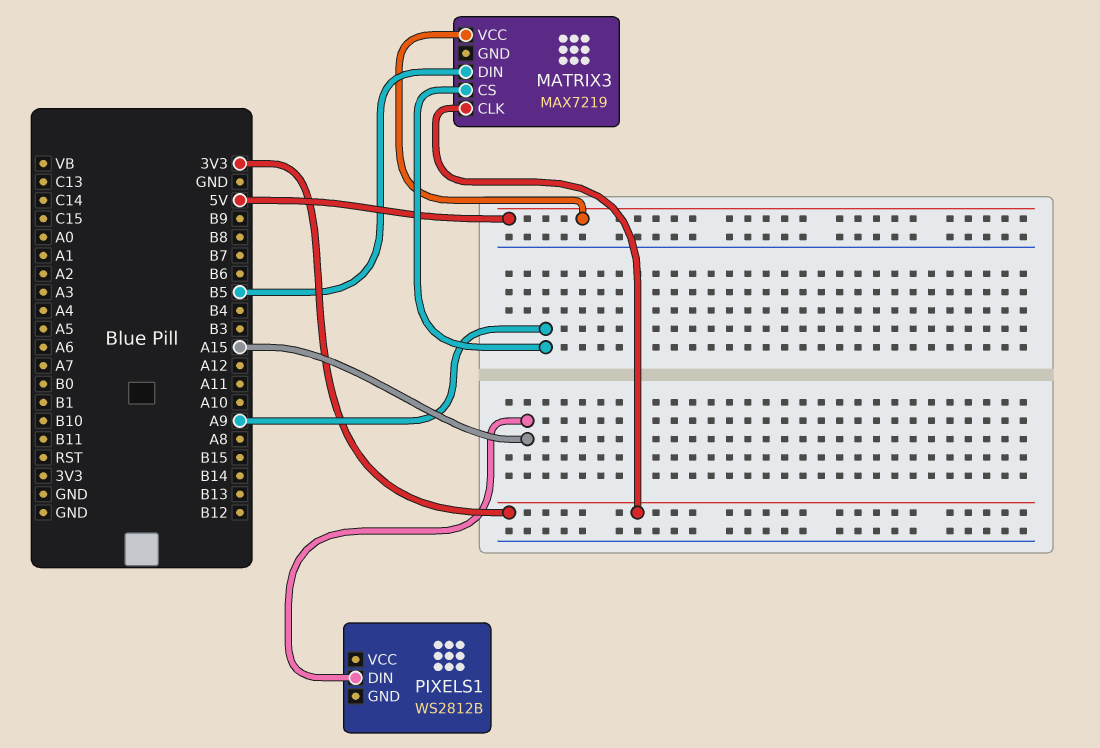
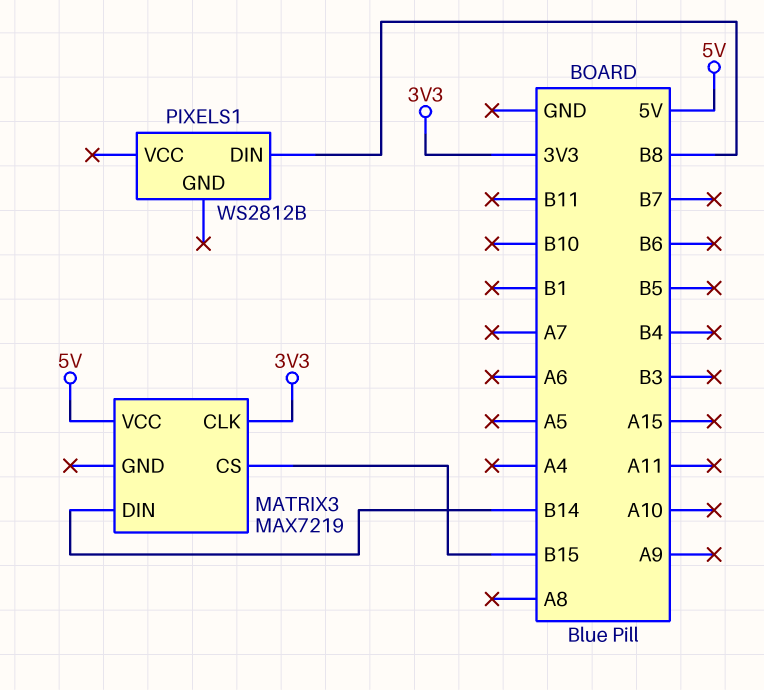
MATRIX3 pin CS: A9 -> B15
MATRIX3 pin DIN: B5 -> B14
PIXELS1 pin DIN: A15 -> B8

